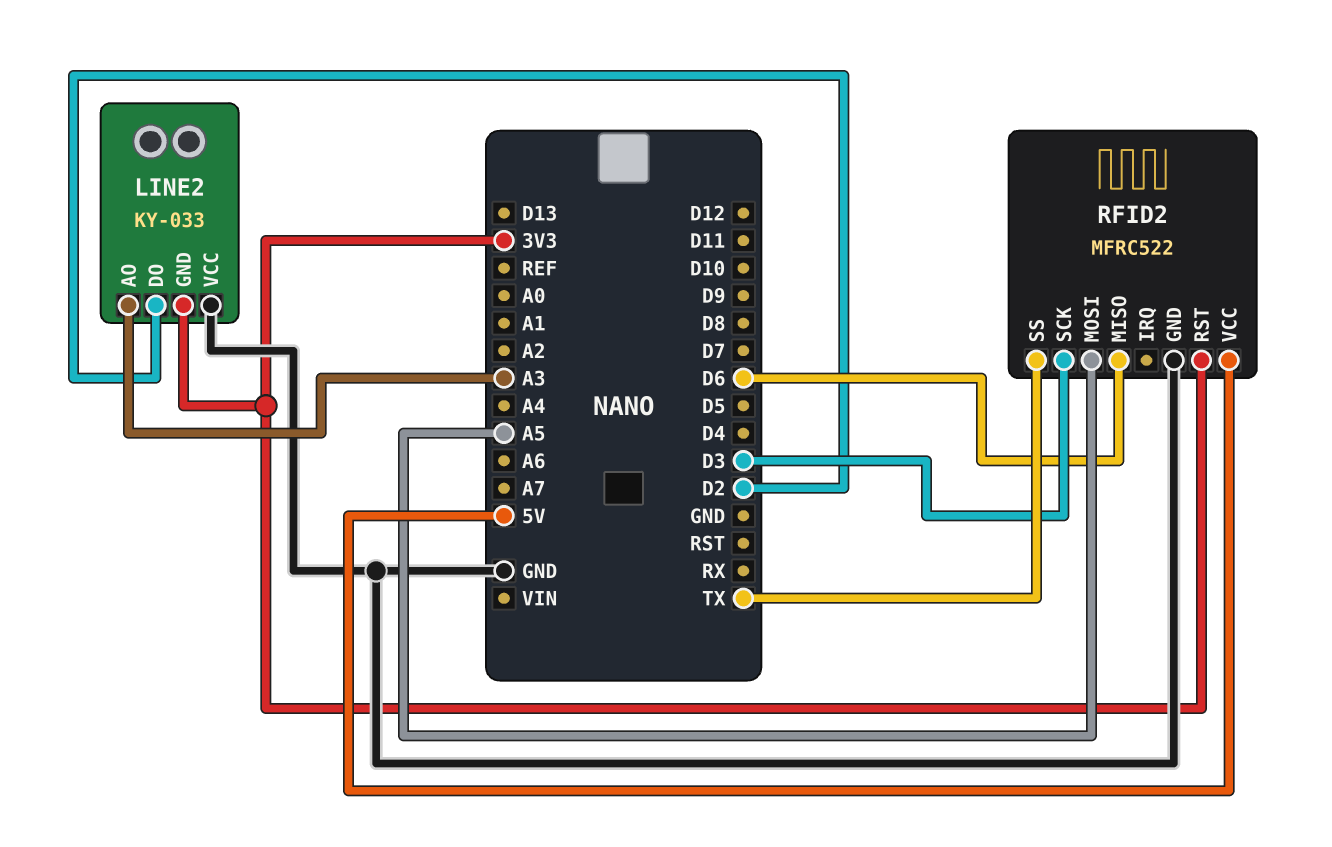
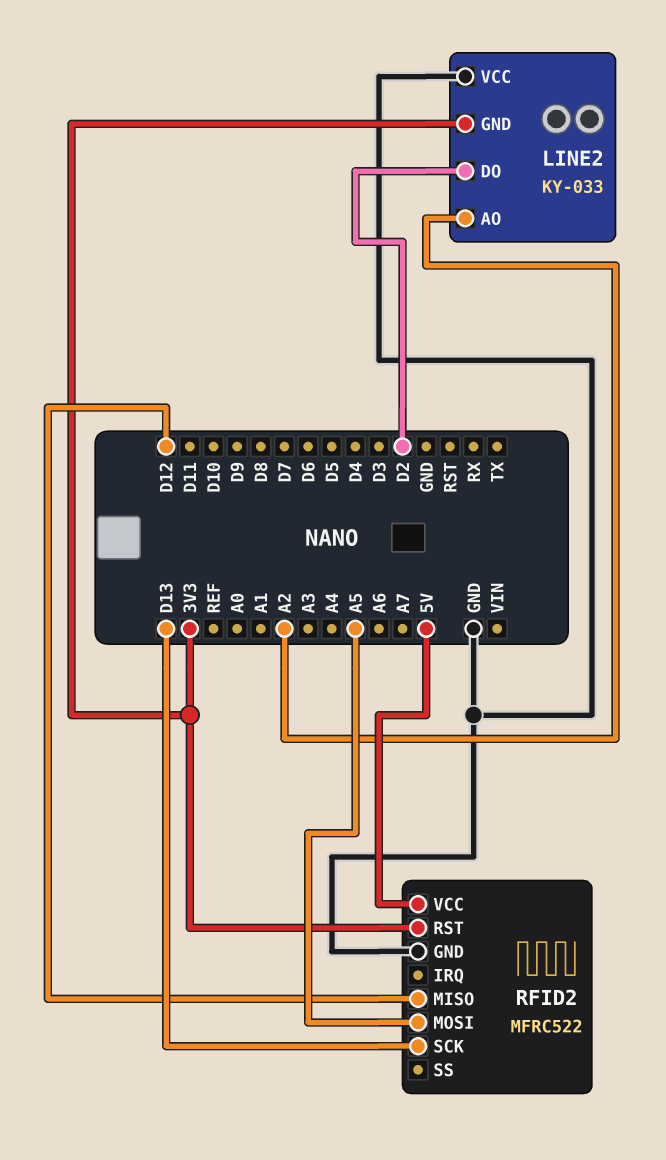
LINE2 pin AO: A3 -> A2
RFID2 pin MISO: D6 -> D12
RFID2 pin SCK: D3 -> D13
RFID2 pin SS: TX -> none

